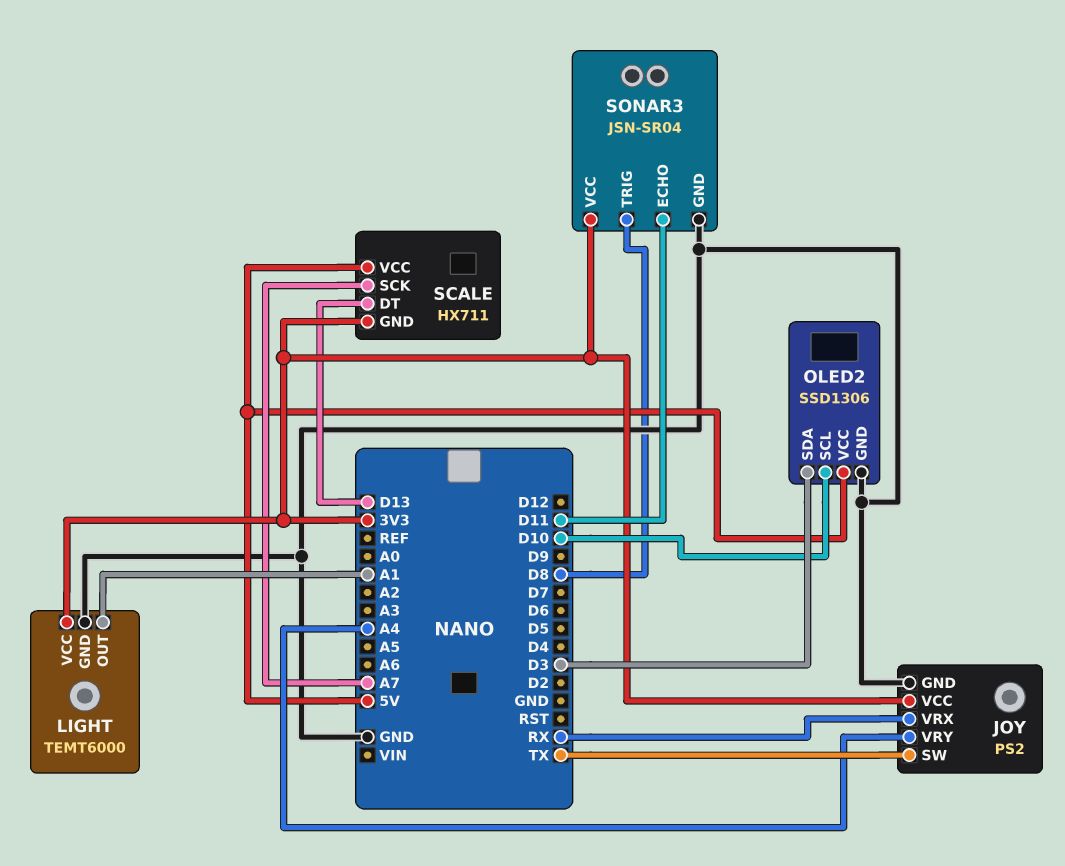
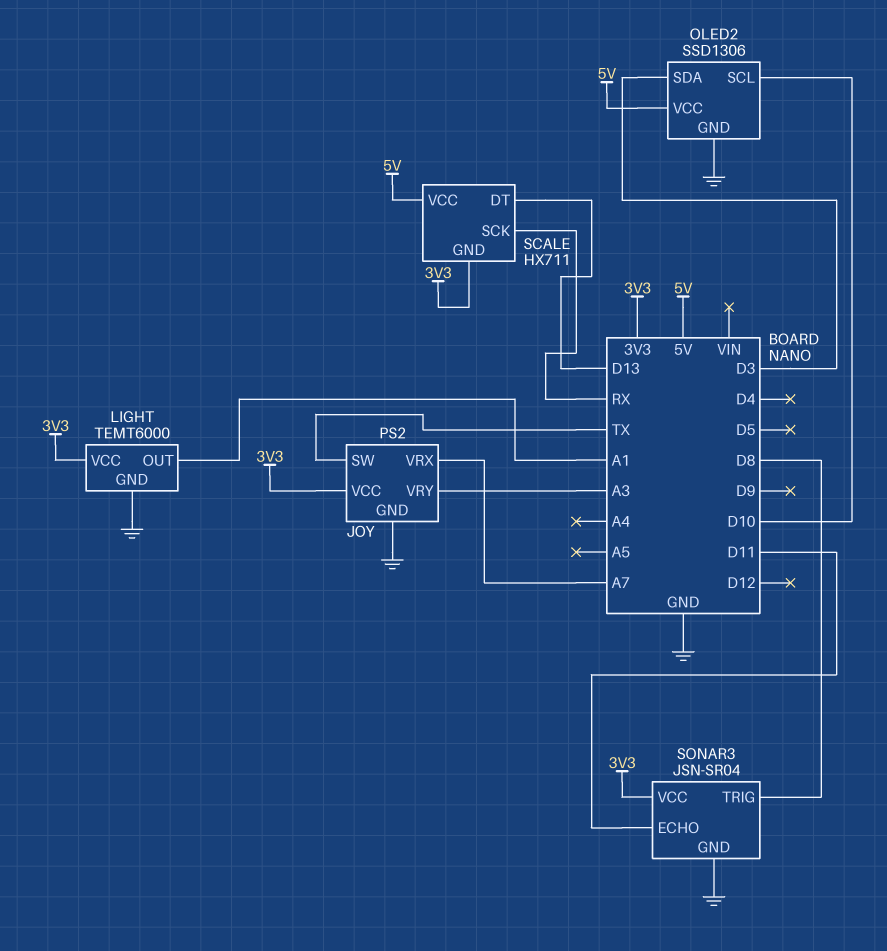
JOY pin VRX: RX -> A7
JOY pin VRY: A4 -> A3
SCALE pin SCK: A7 -> RX

